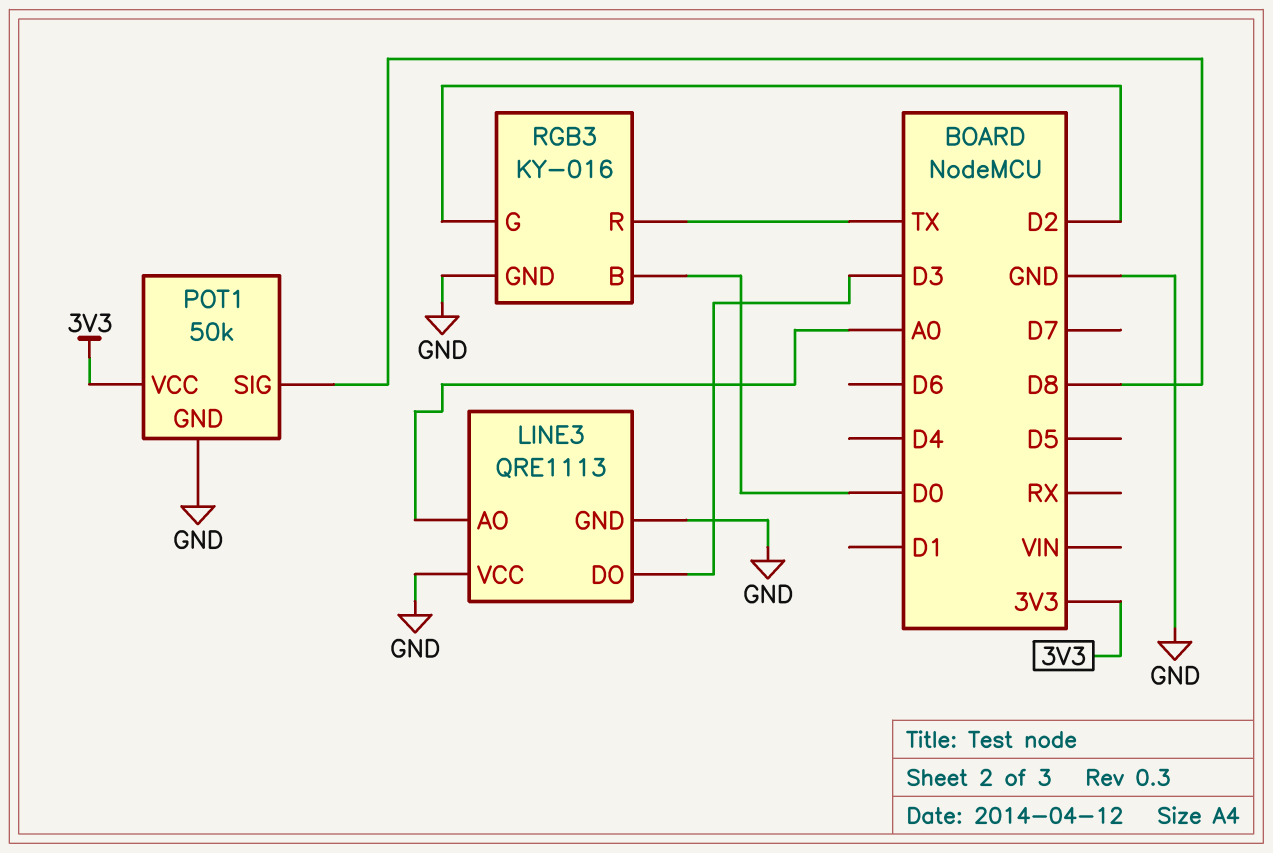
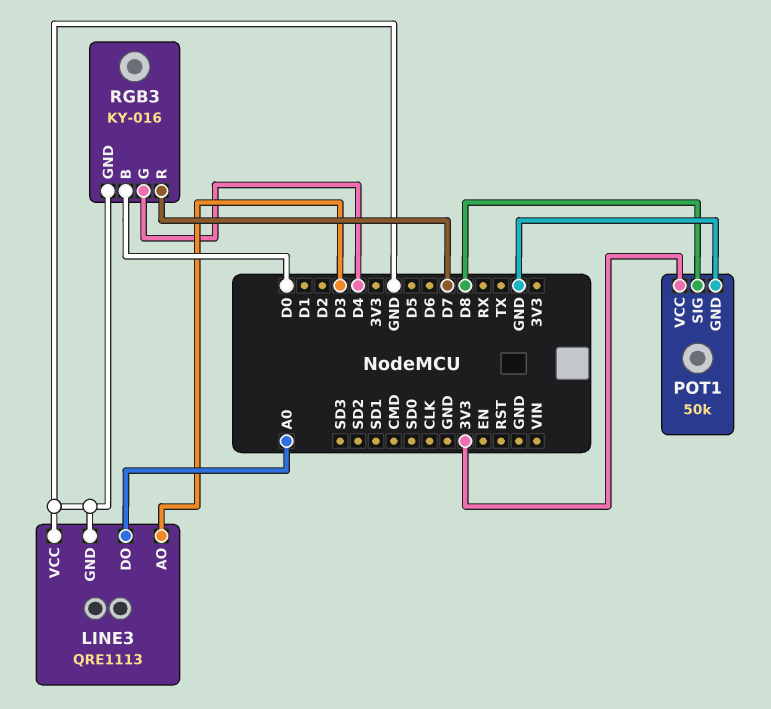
LINE3 pin AO: A0 -> D3
LINE3 pin DO: D3 -> A0
RGB3 pin G: D2 -> D4
RGB3 pin R: TX -> D7

